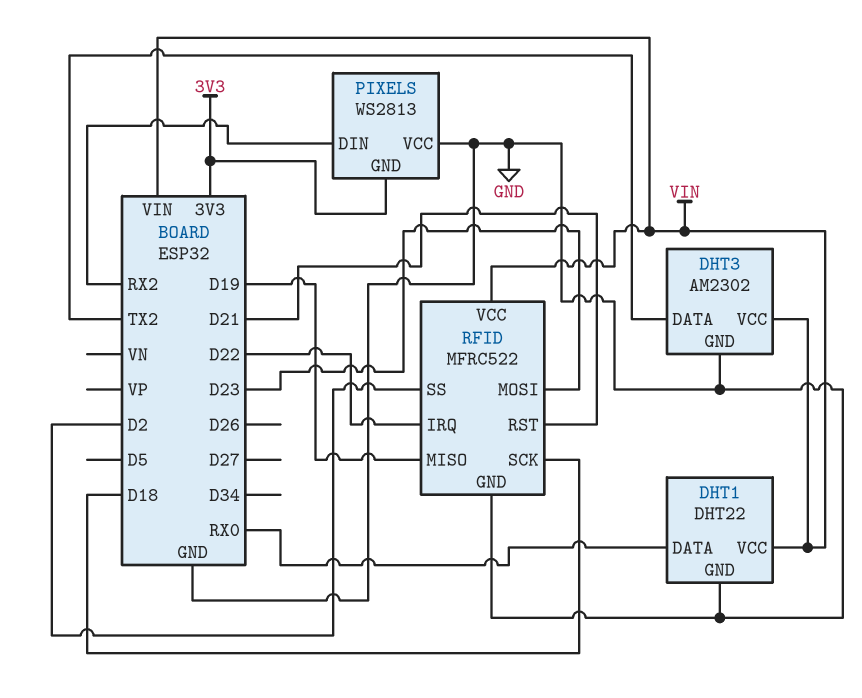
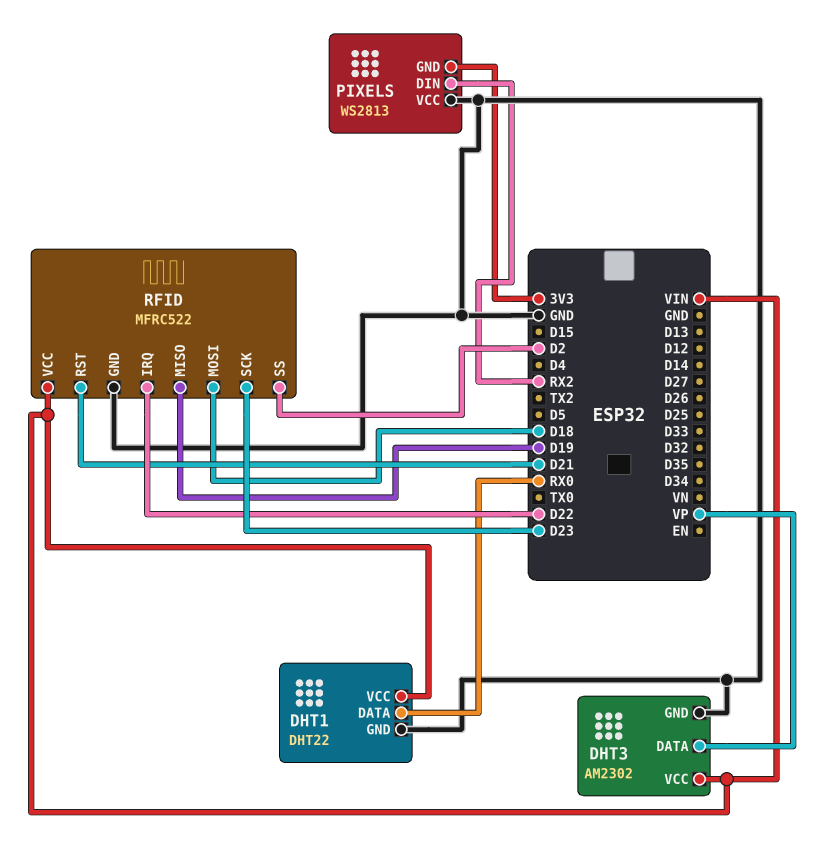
DHT3 pin DATA: TX2 -> VP
RFID pin MOSI: D23 -> D18
RFID pin SCK: D18 -> D23

